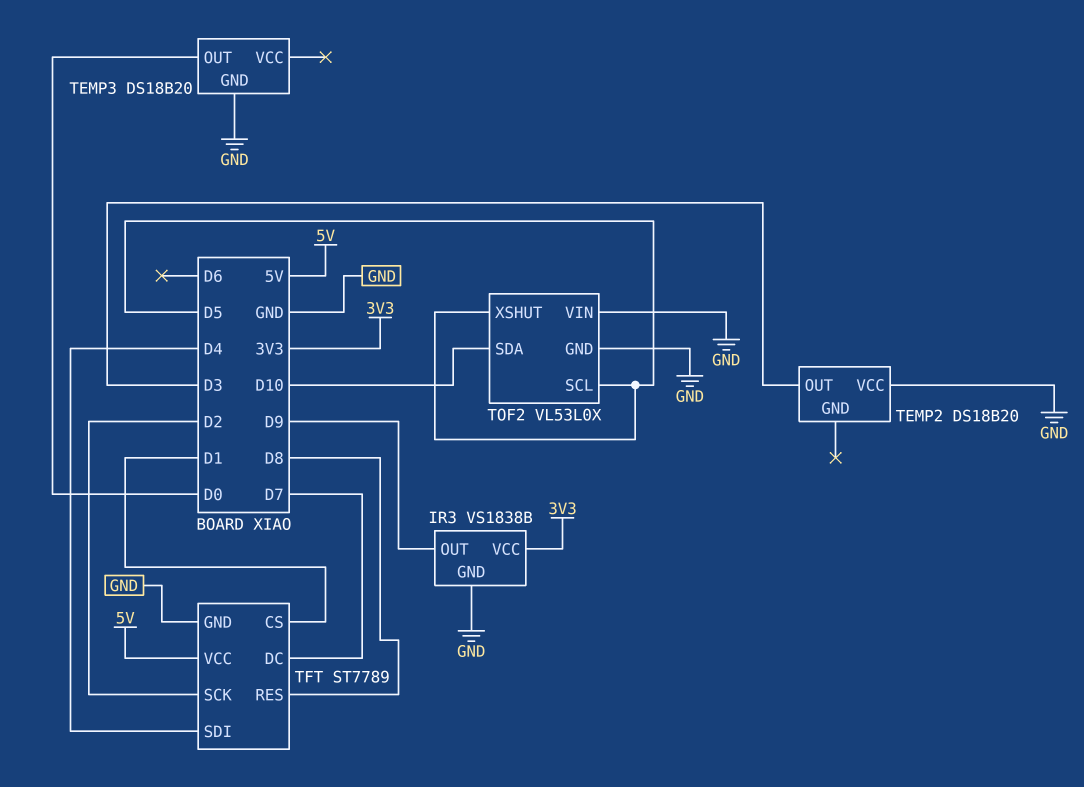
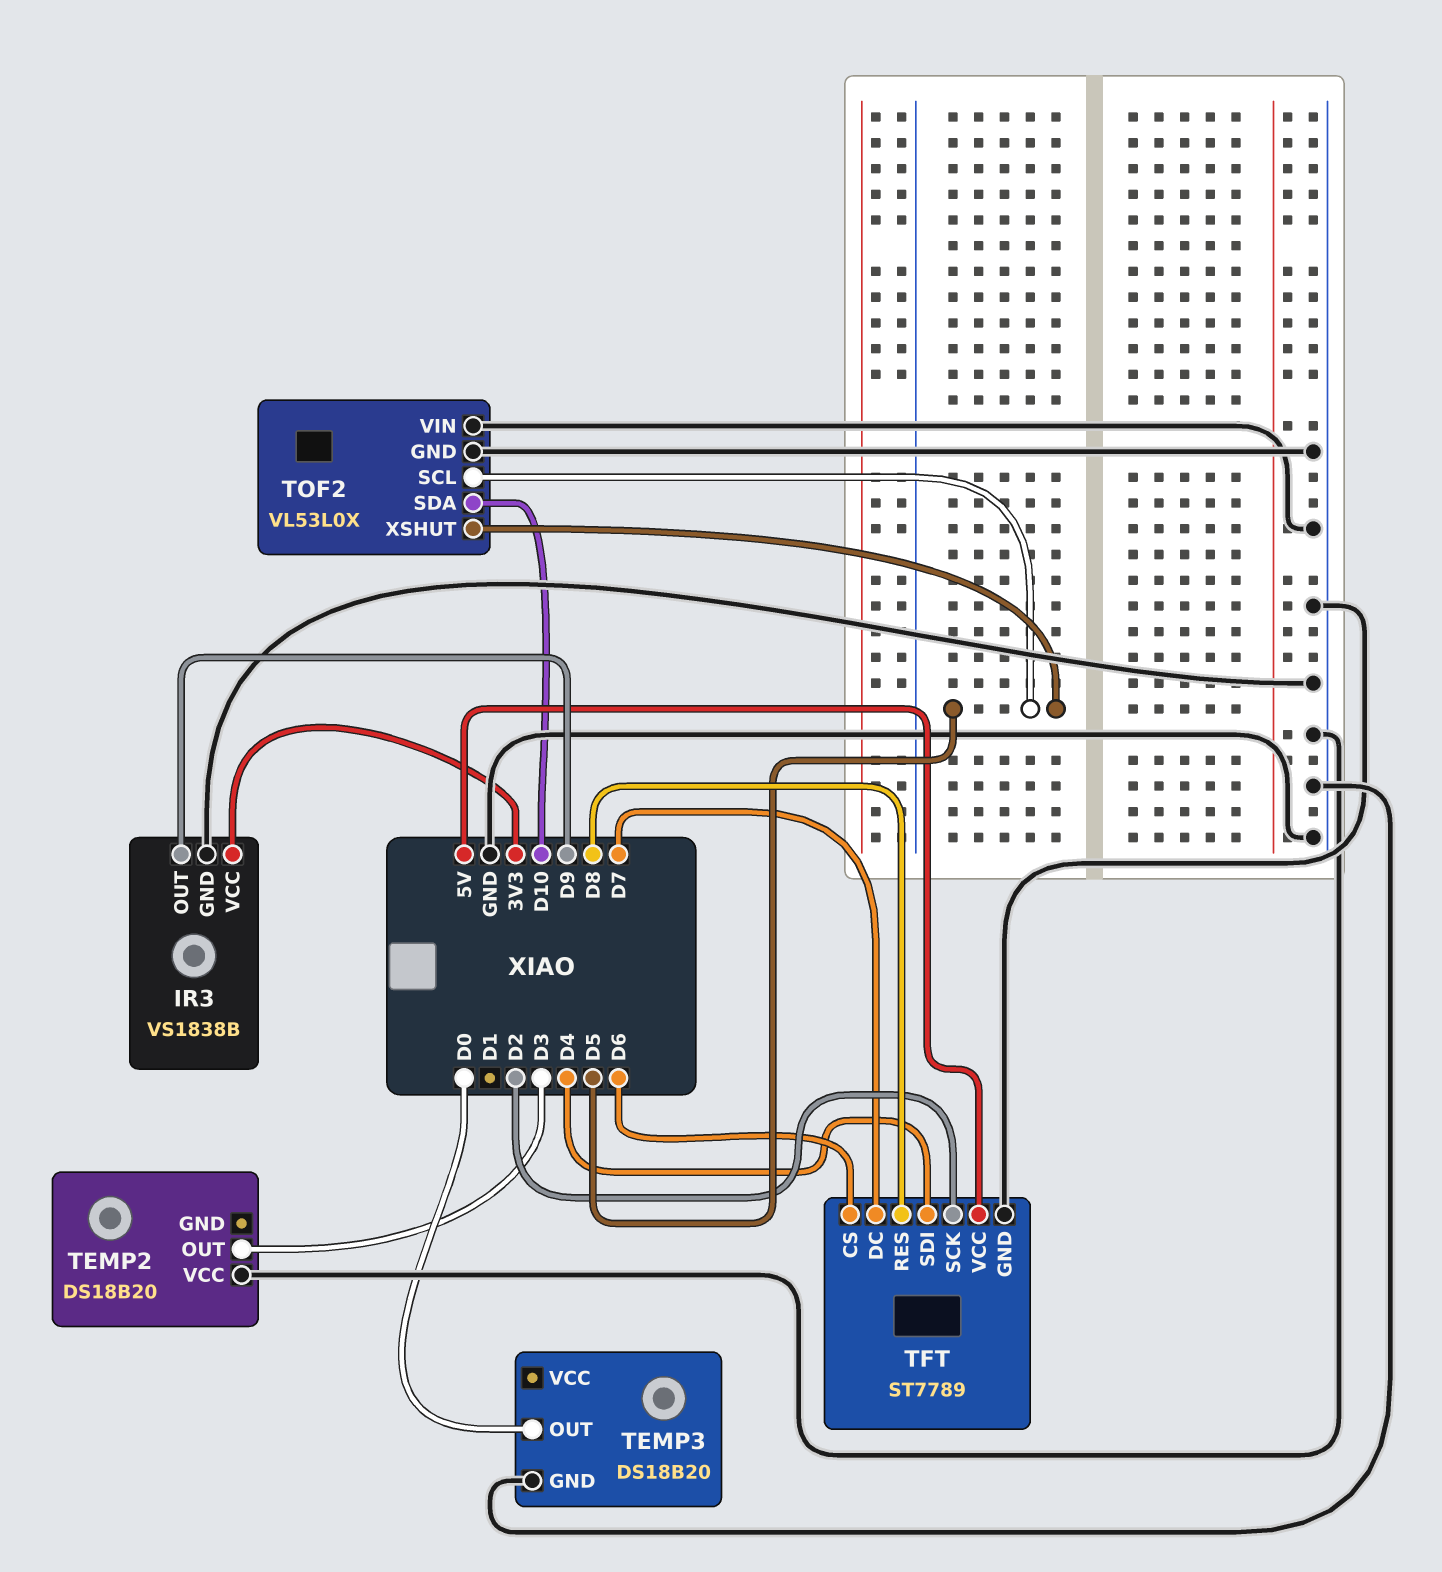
TFT pin CS: D1 -> D6

